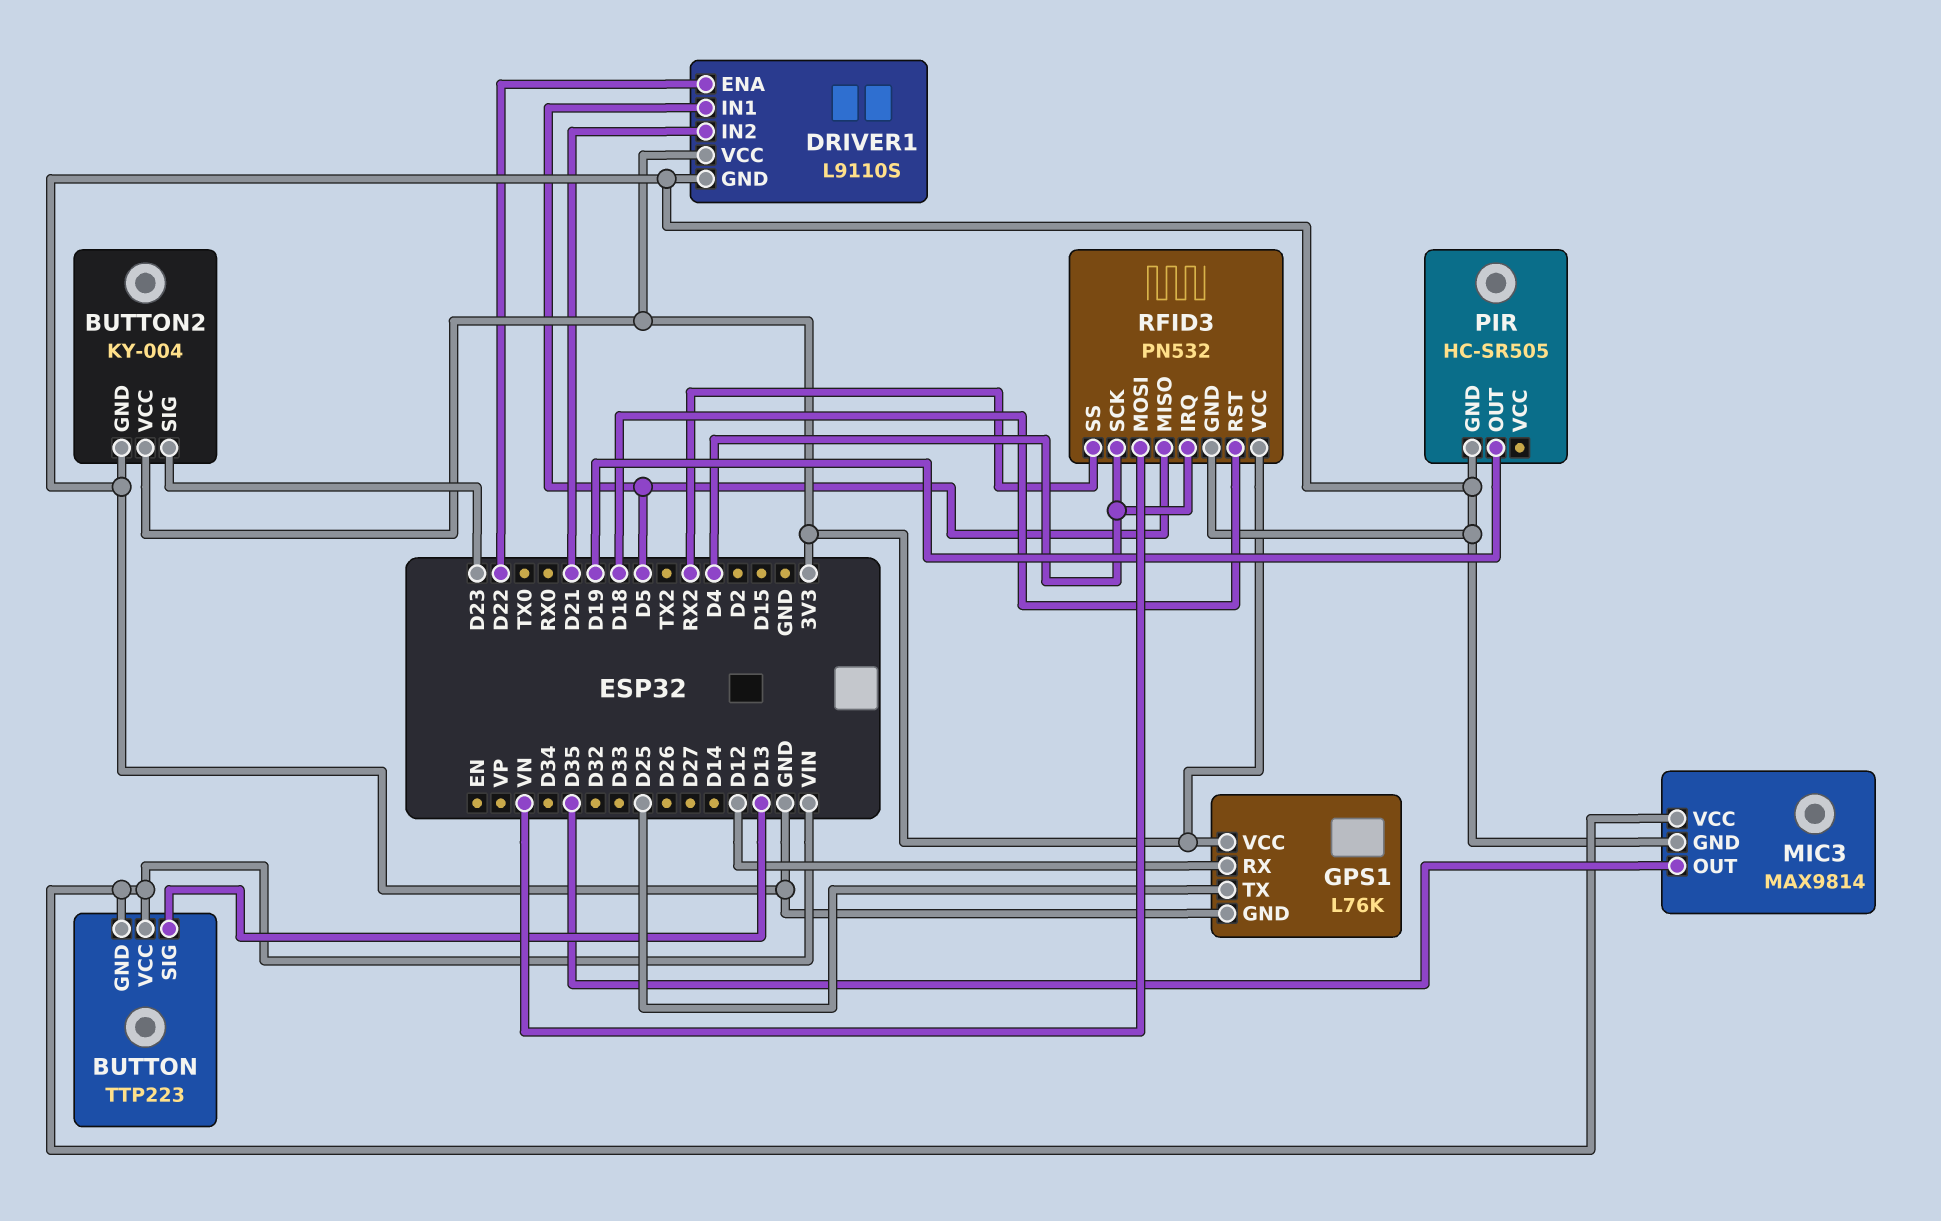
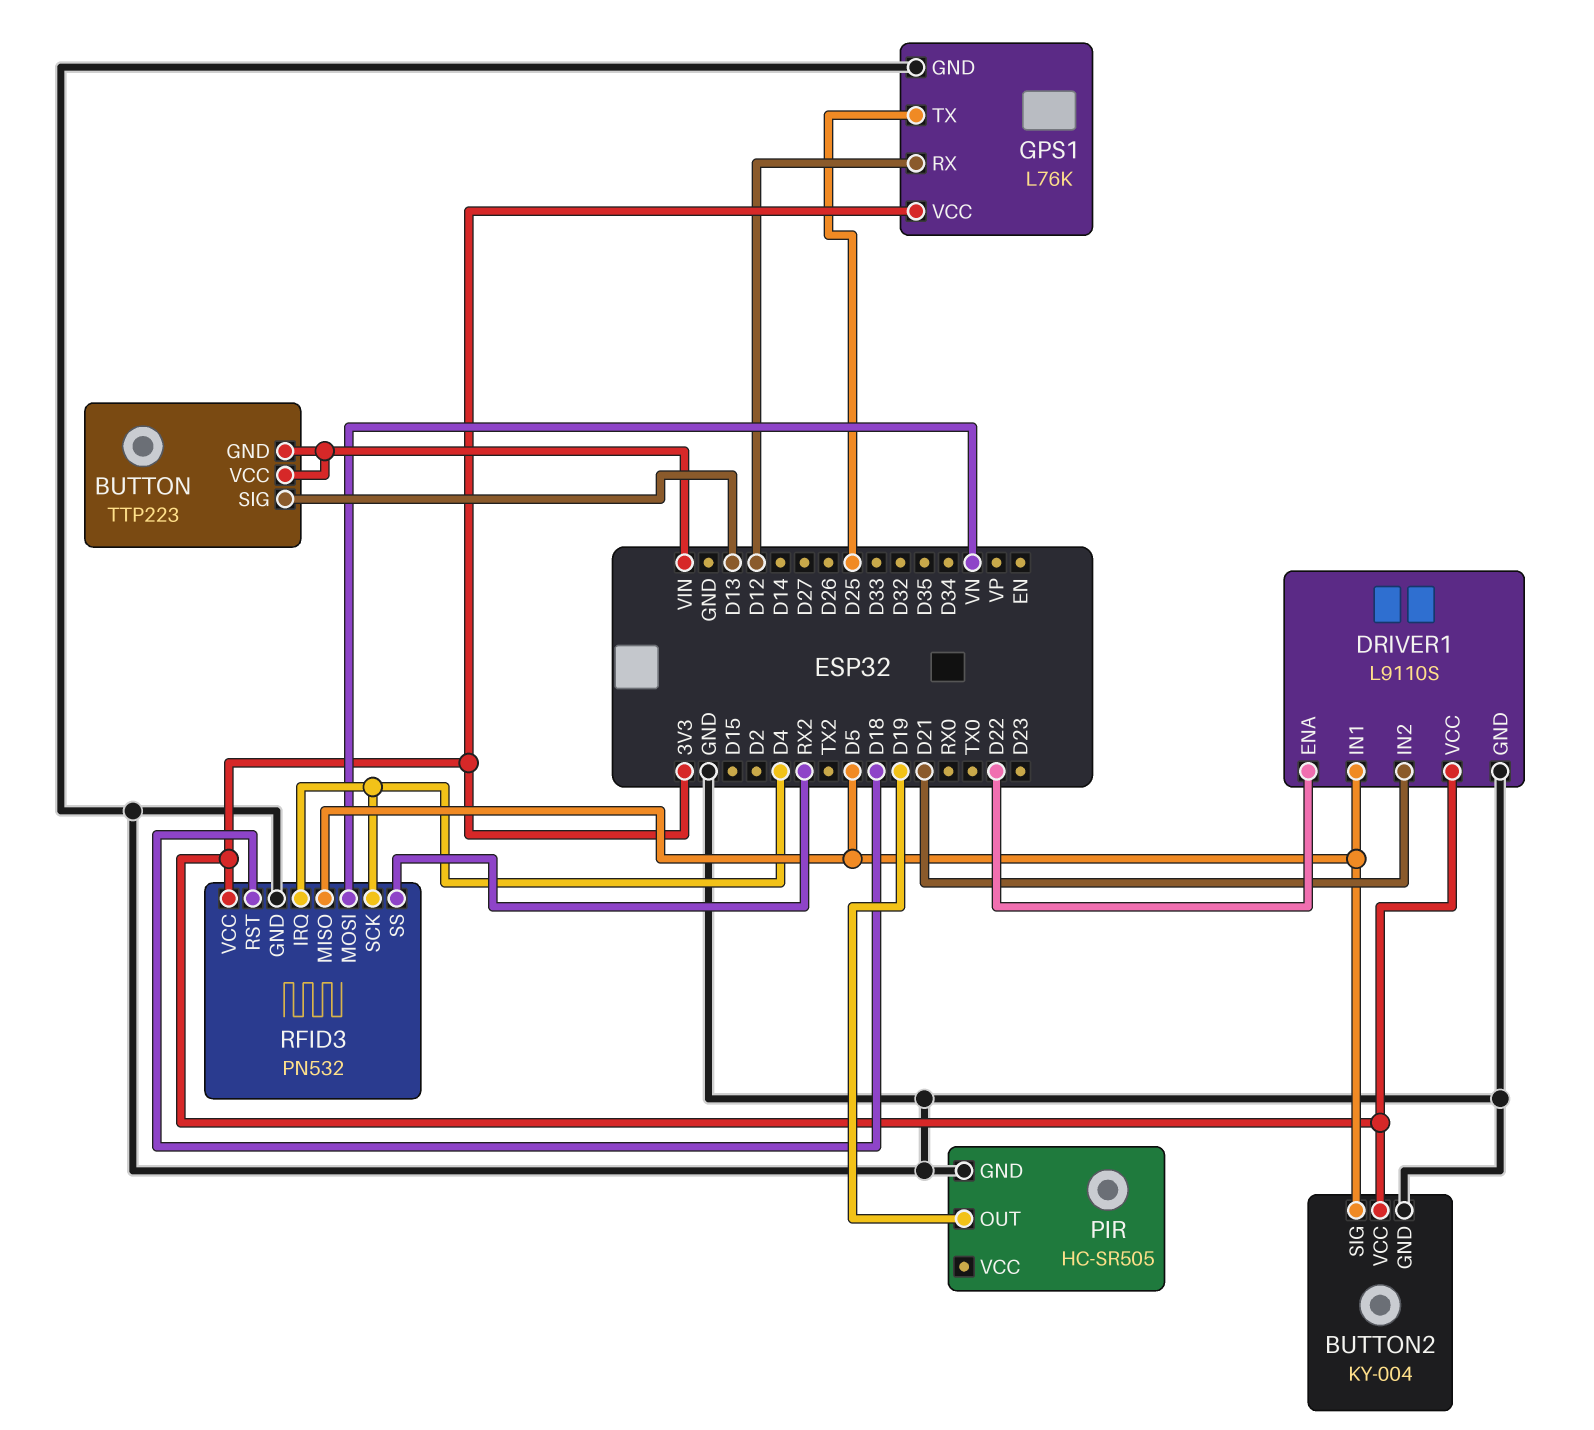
BUTTON2 pin SIG: D23 -> D5
MIC3: MAX9814 -> none
MIC3 pin GND: GND -> none
MIC3 pin OUT: D35 -> none
MIC3 pin VCC: VIN -> none

